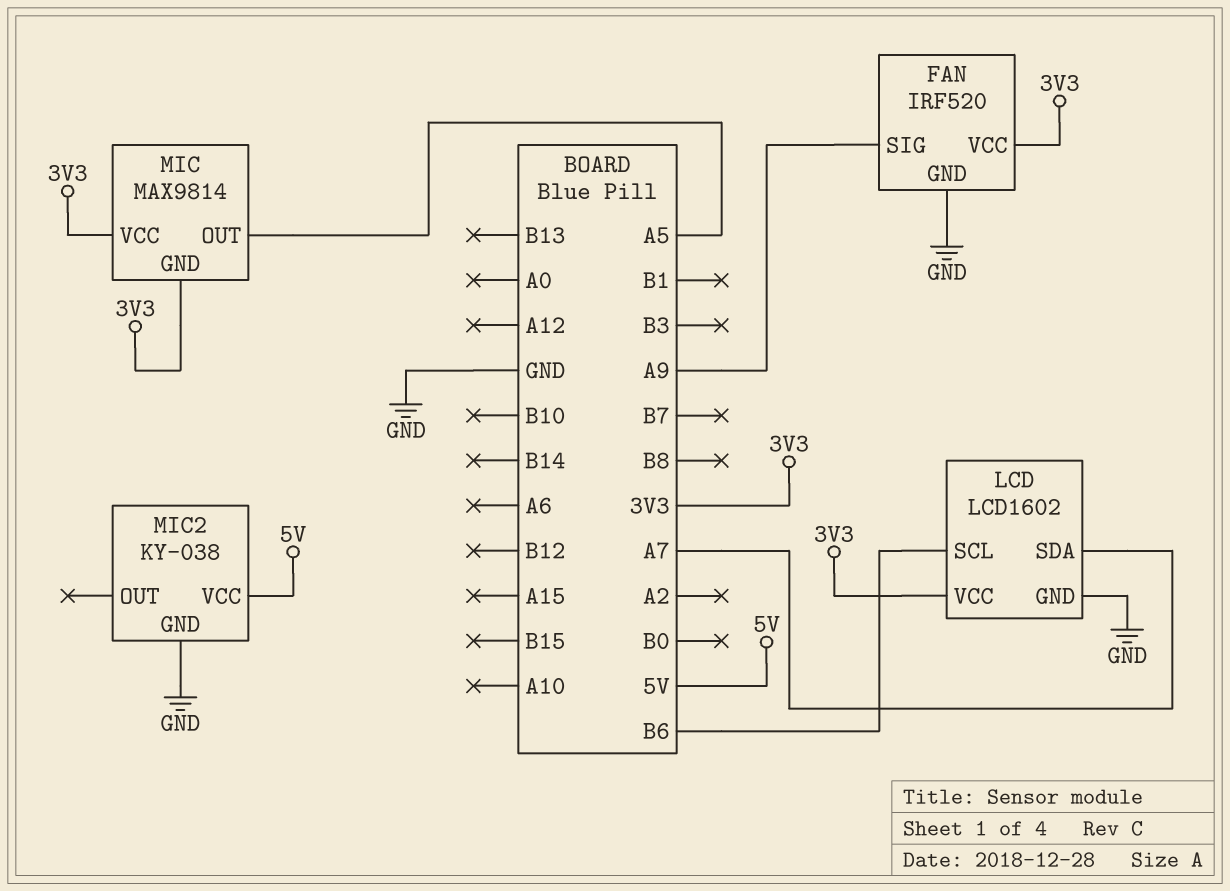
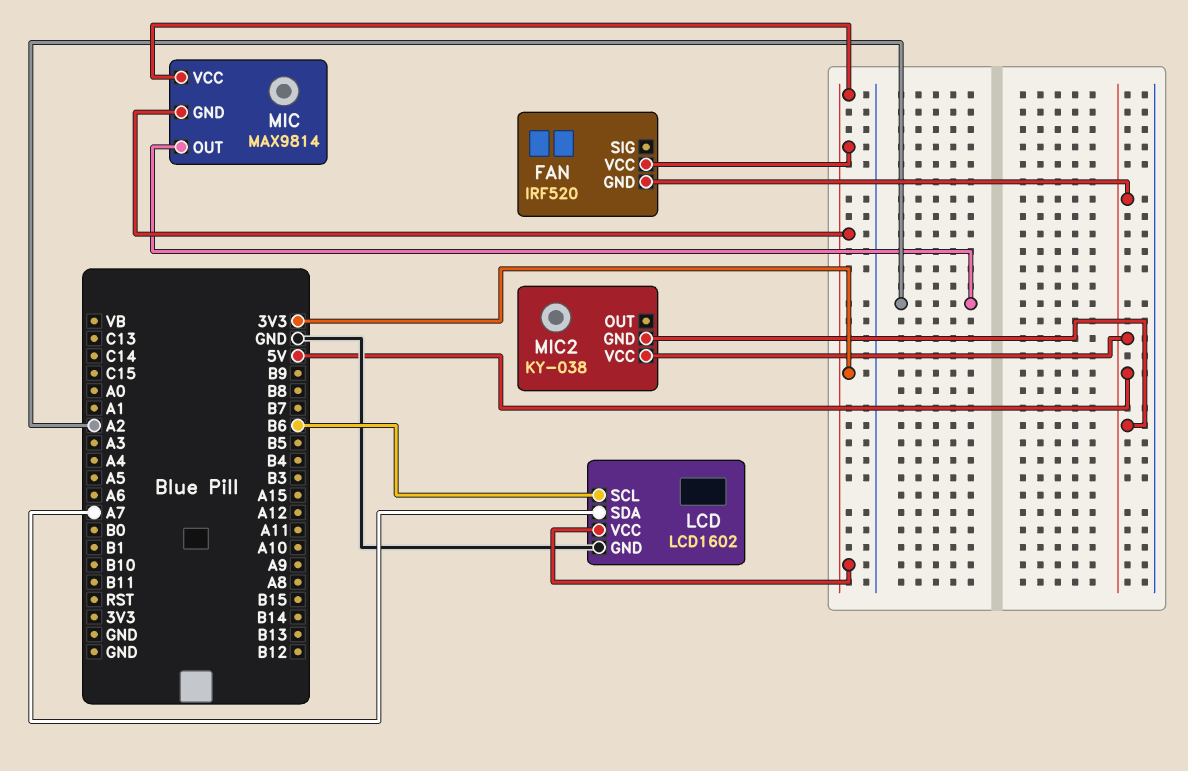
FAN pin GND: GND -> 5V
FAN pin SIG: A9 -> none
MIC pin OUT: A5 -> A2
MIC2 pin GND: GND -> 5V

